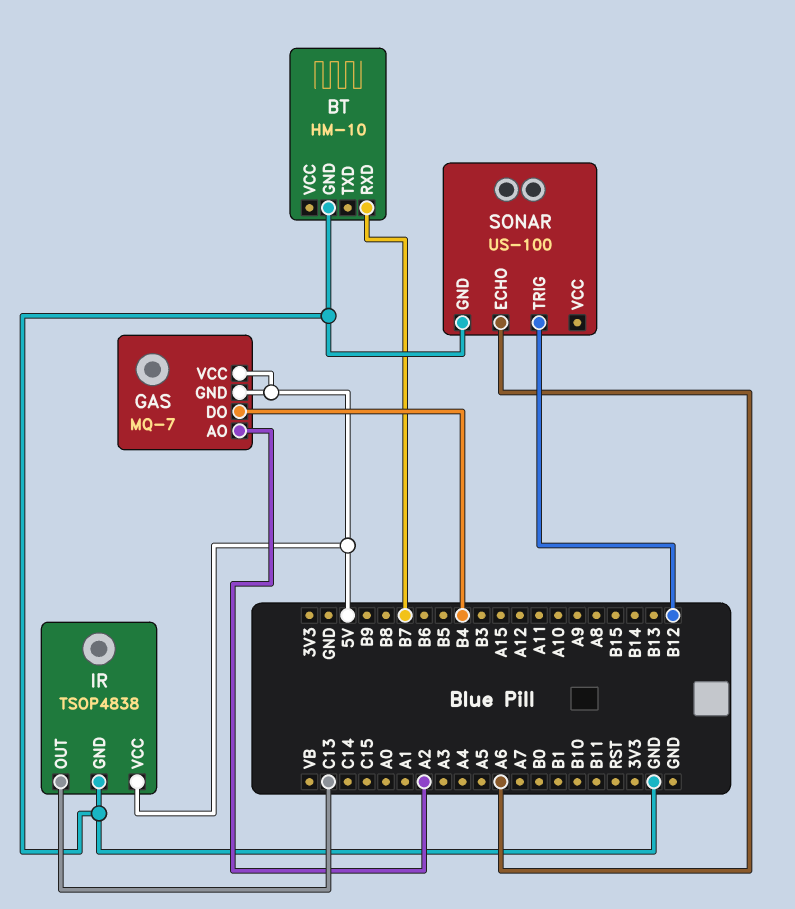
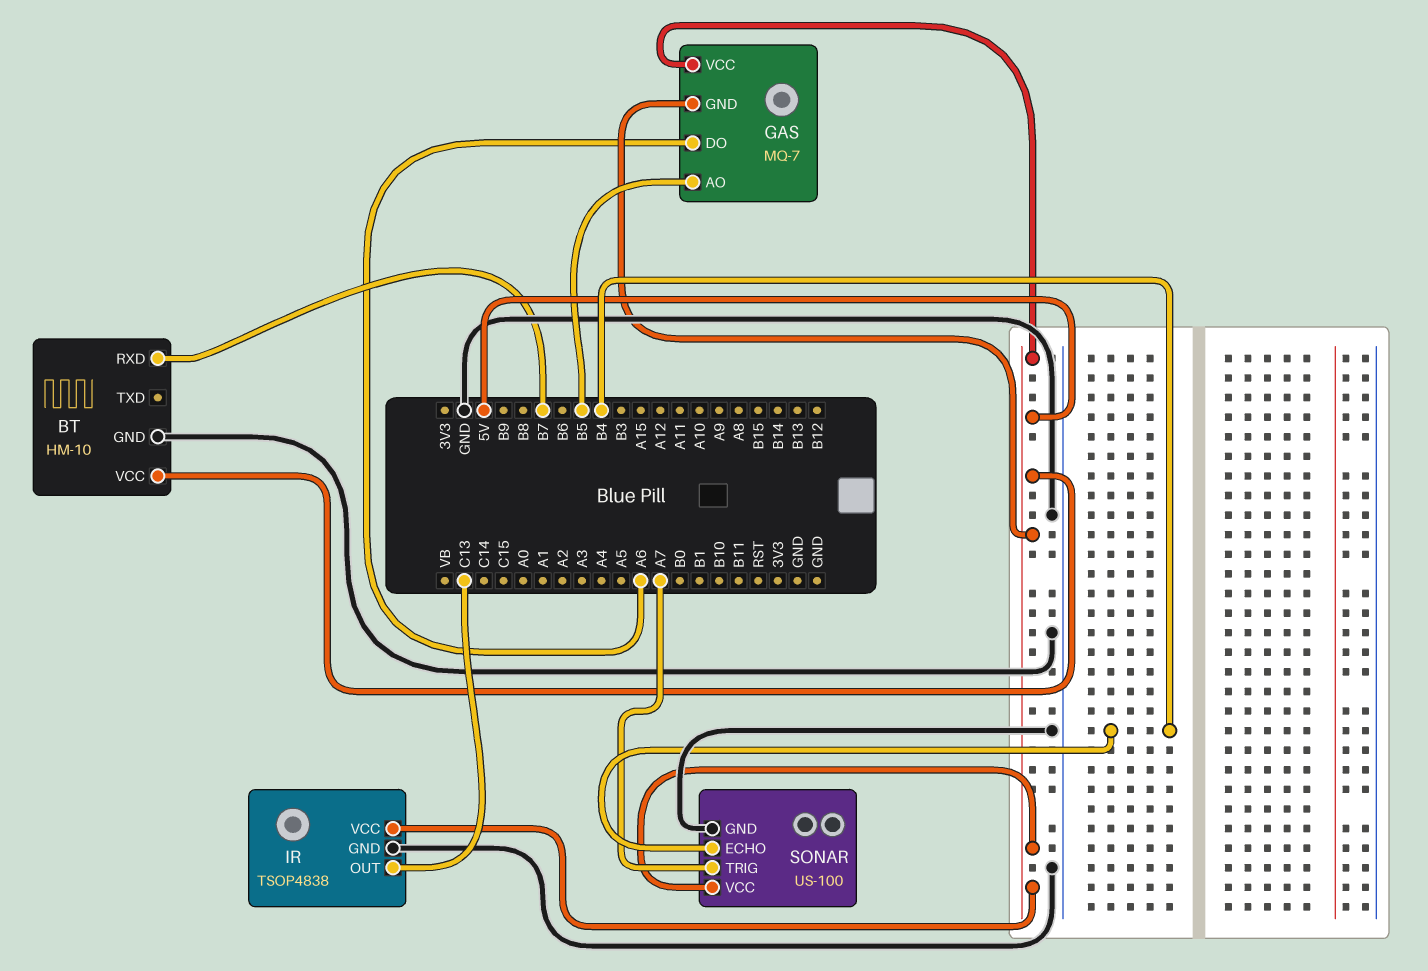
BT pin VCC: none -> 5V
GAS pin AO: A2 -> B5
GAS pin DO: B4 -> A6
SONAR pin ECHO: A6 -> B4
SONAR pin TRIG: B12 -> A7
SONAR pin VCC: none -> 5V

